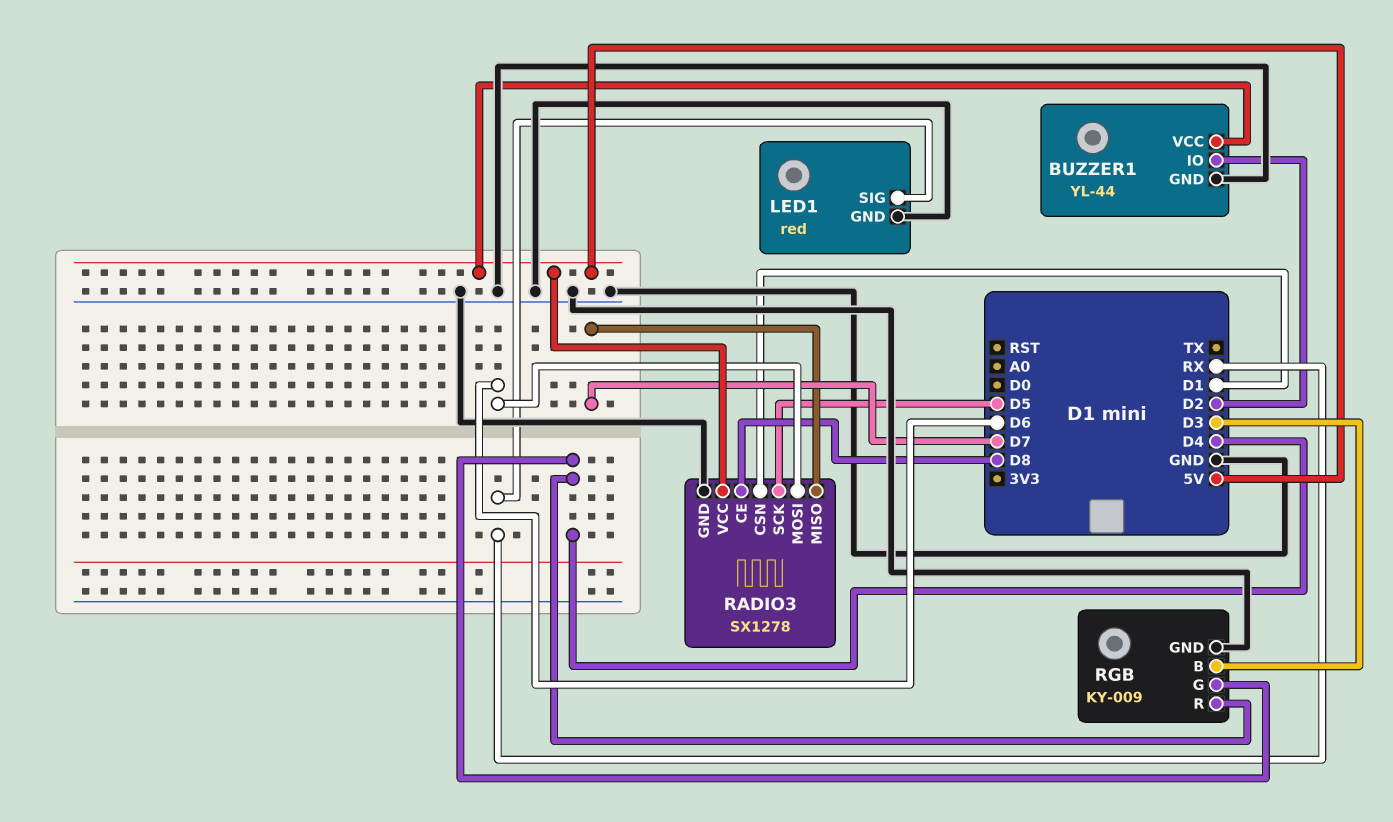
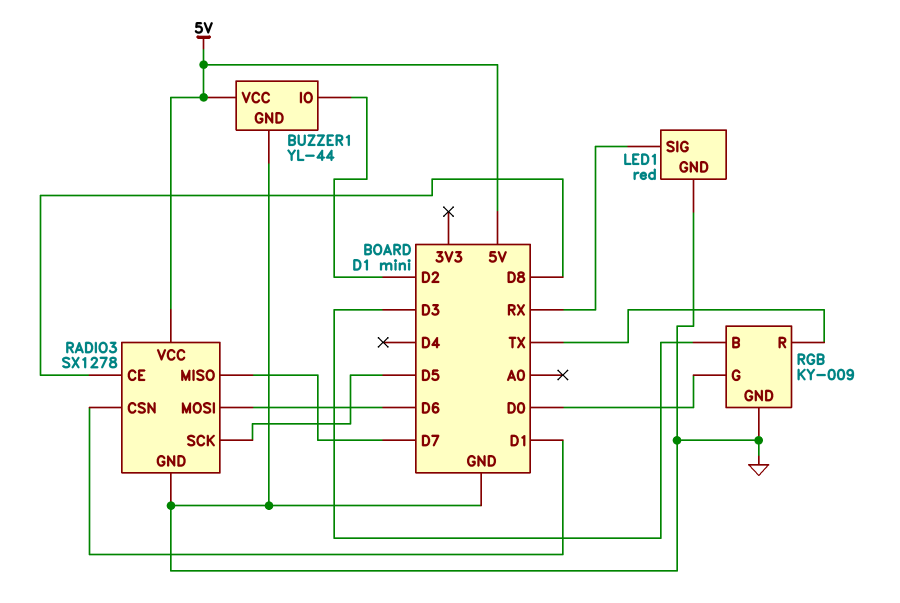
RGB pin G: D4 -> D0
RGB pin R: D4 -> TX

